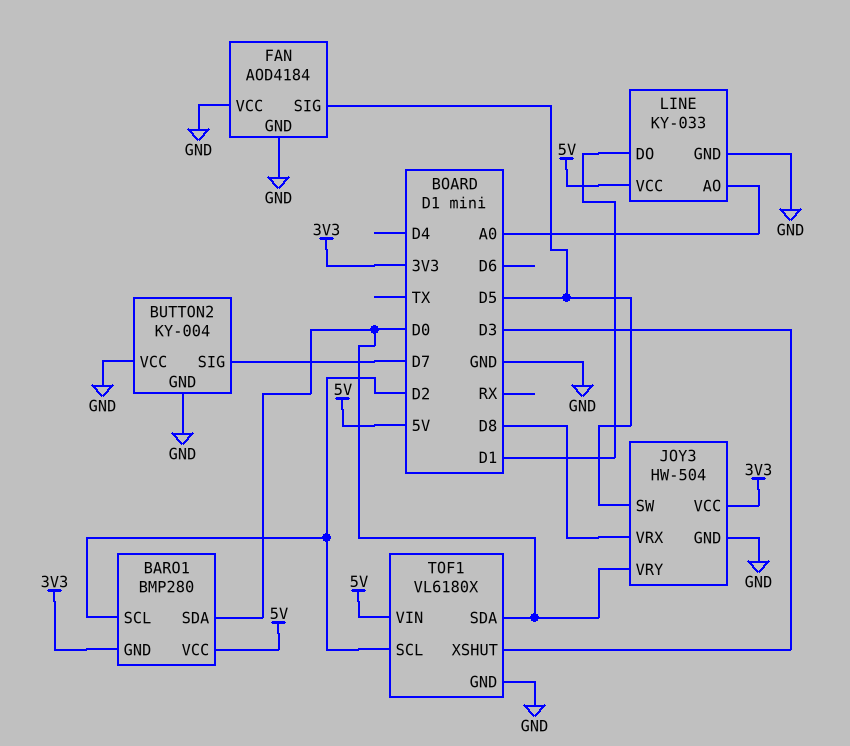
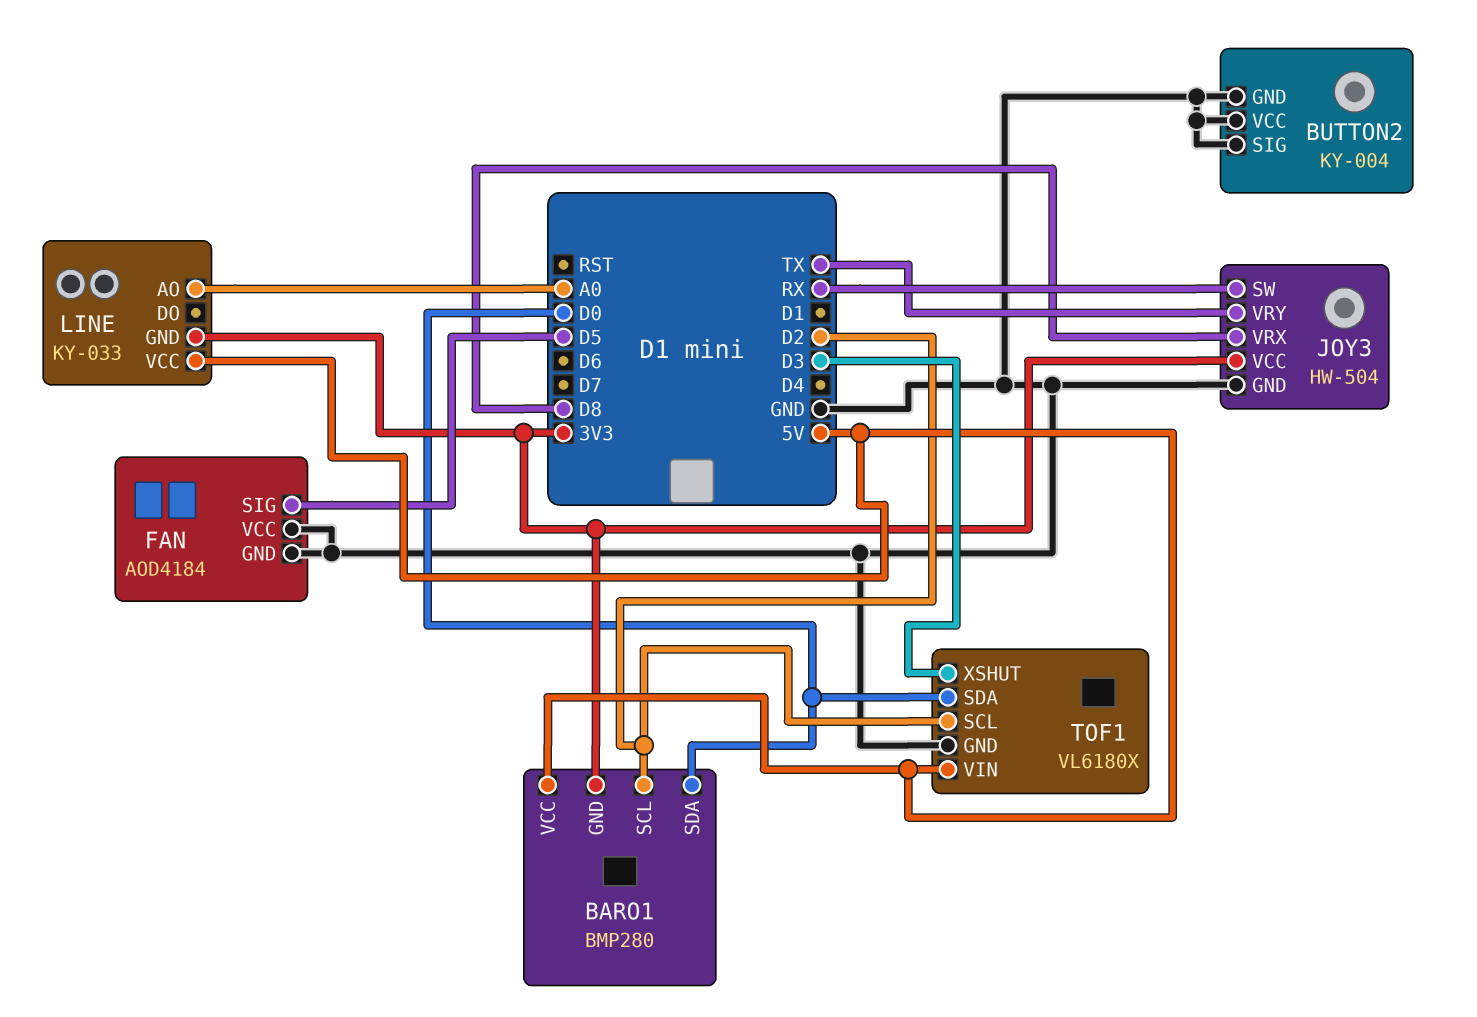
BUTTON2 pin SIG: D7 -> GND
JOY3 pin SW: D5 -> RX
JOY3 pin VRY: D0 -> TX
LINE pin DO: D1 -> none
LINE pin GND: GND -> 3V3

